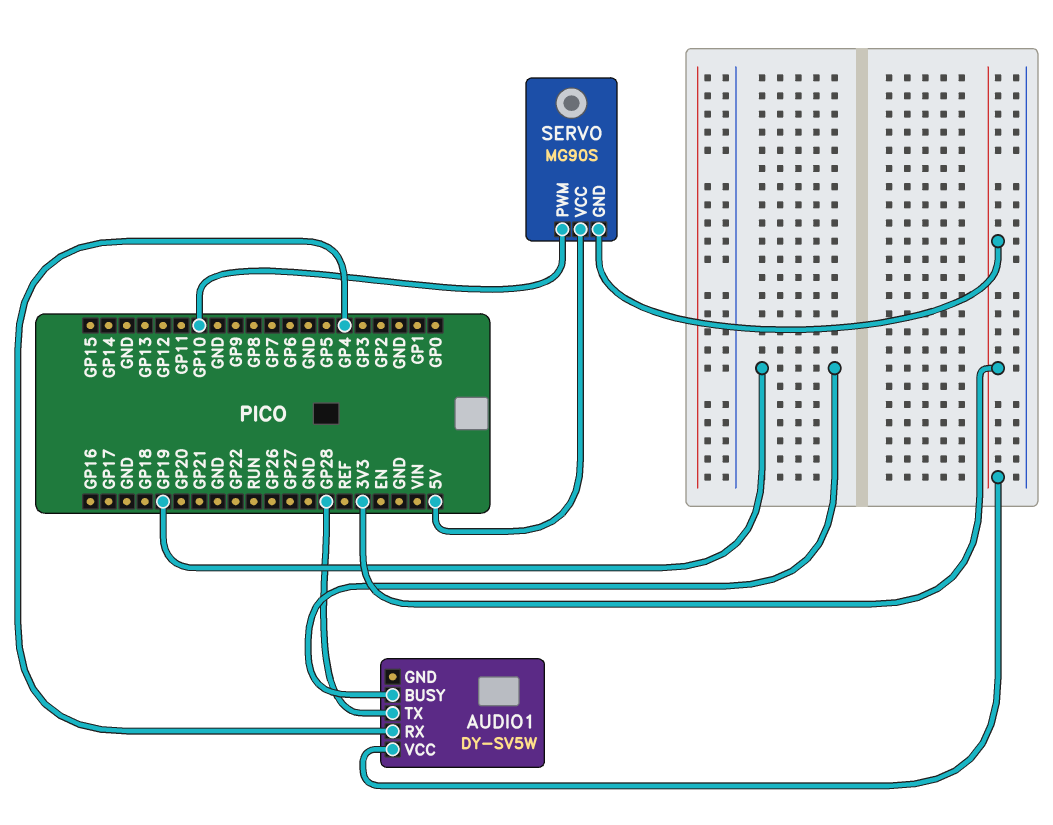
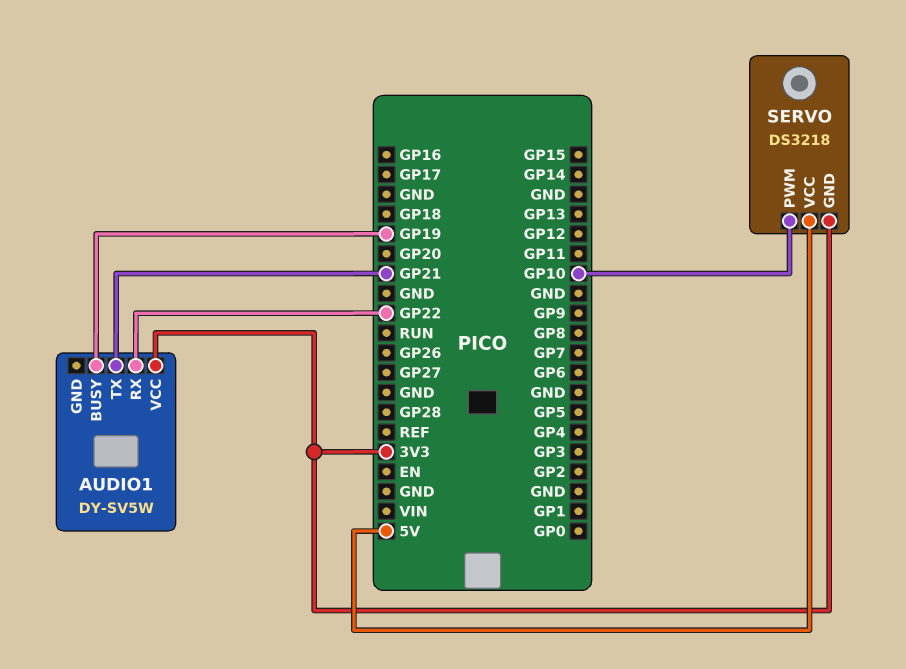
AUDIO1 pin RX: GP4 -> GP22
AUDIO1 pin TX: GP28 -> GP21
SERVO: MG90S -> DS3218

